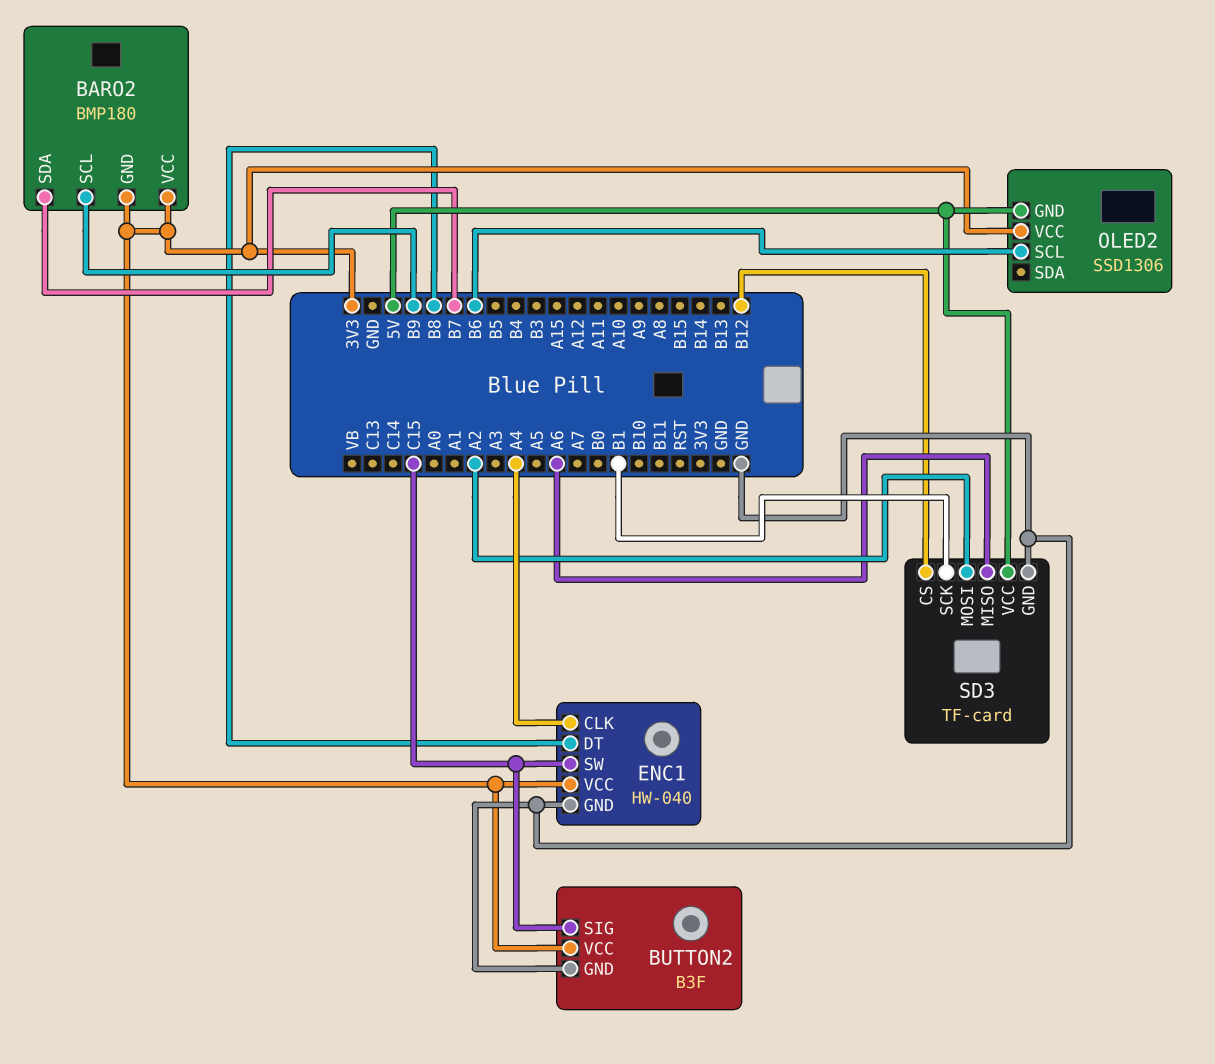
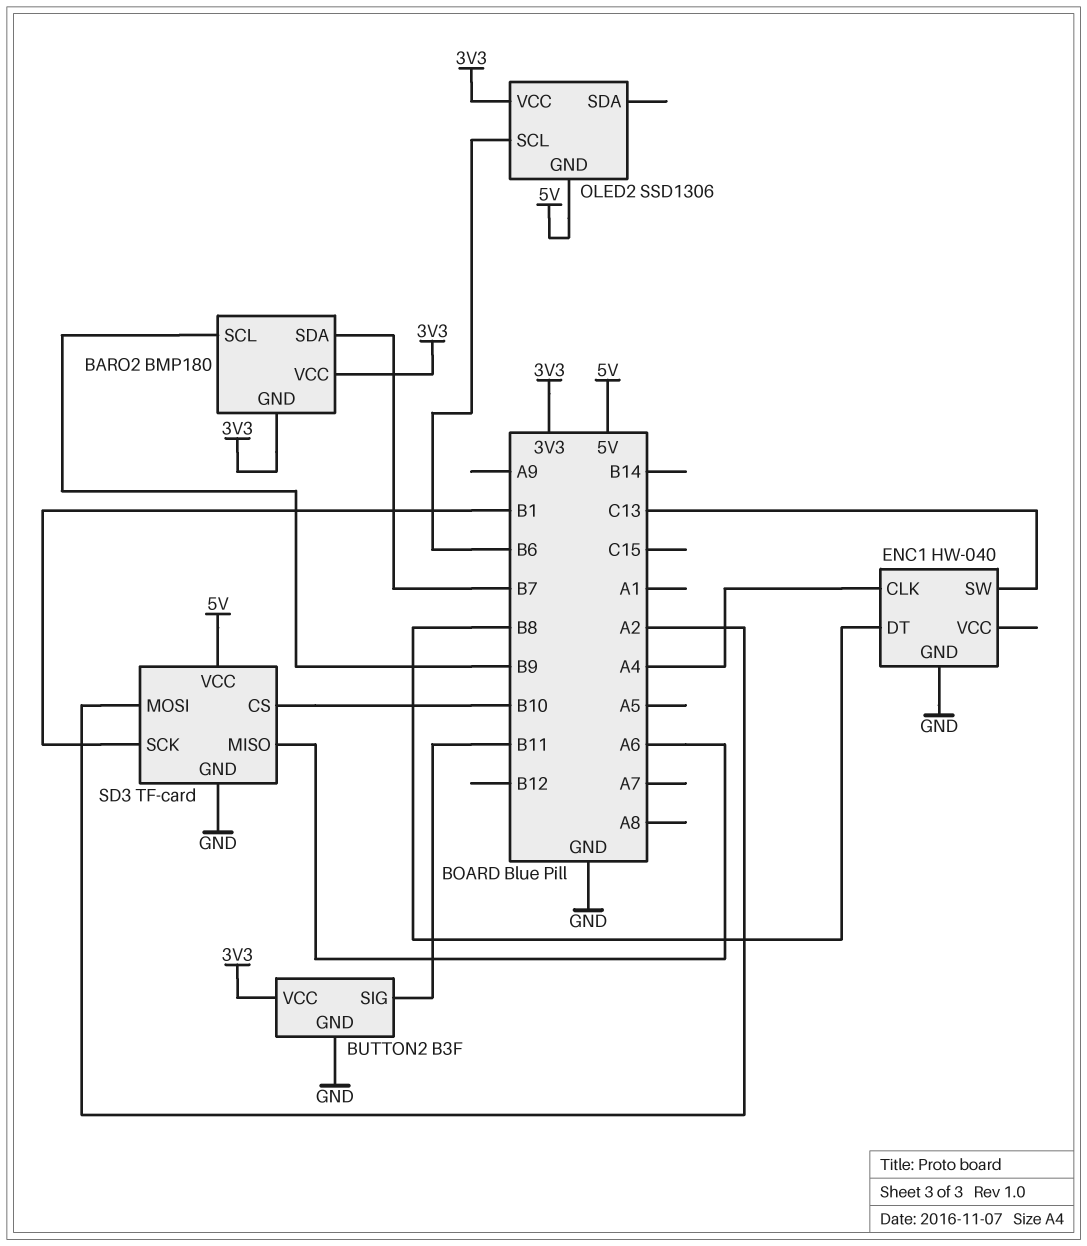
BUTTON2 pin SIG: C15 -> B11
ENC1 pin SW: C15 -> C13
ENC1 pin VCC: 3V3 -> none
SD3 pin CS: B12 -> B10

